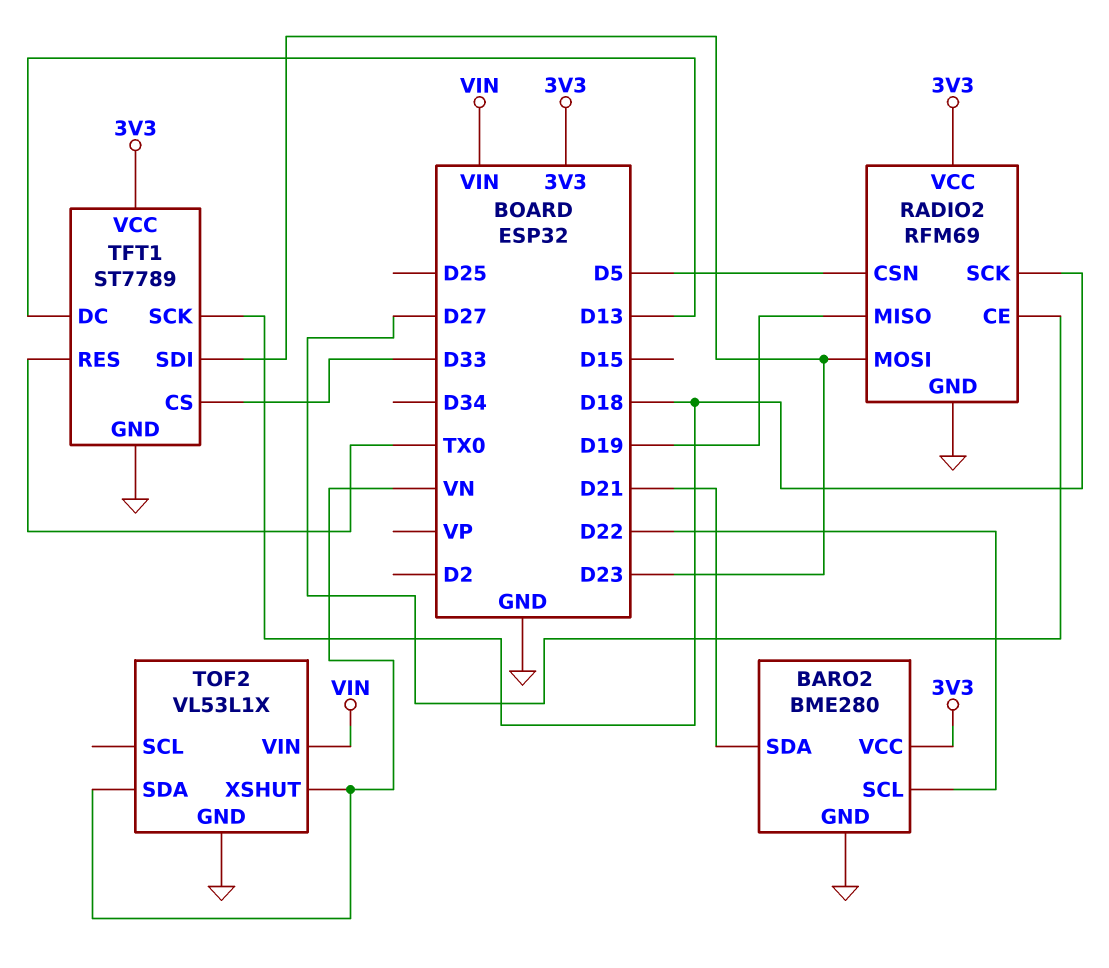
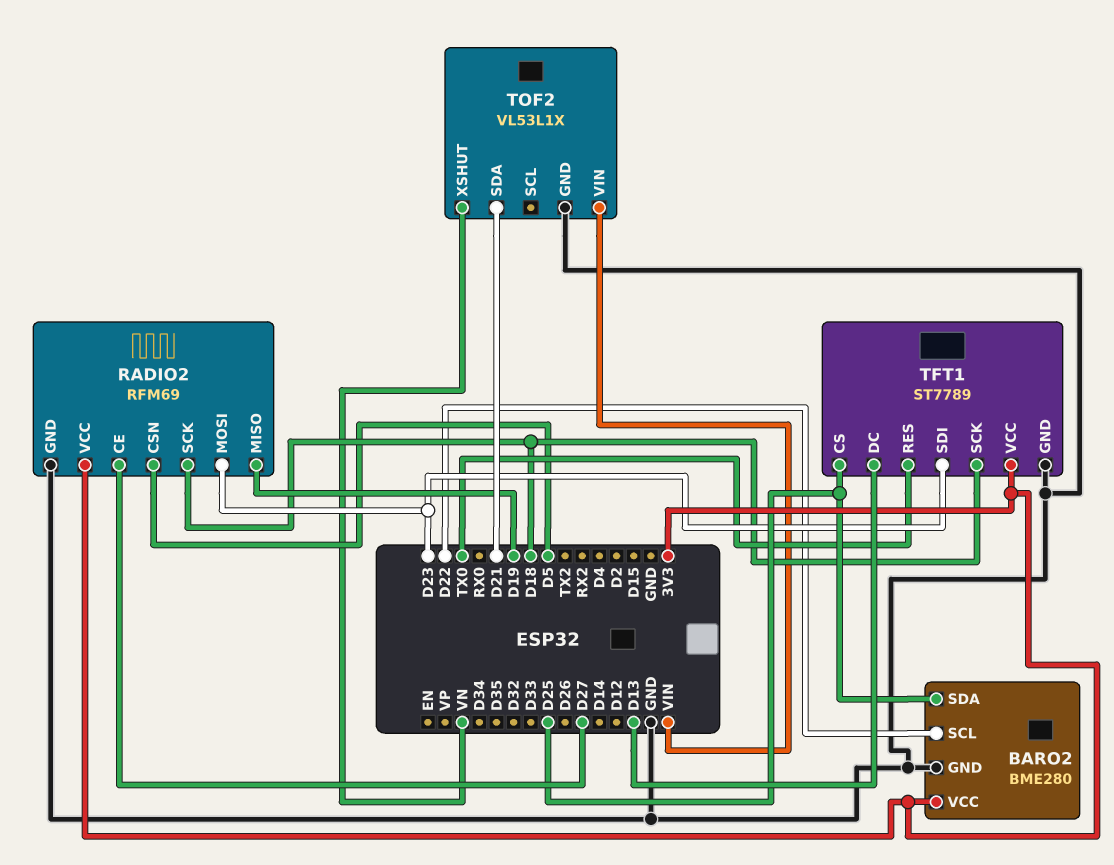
BARO2 pin SDA: D21 -> D25
TFT1 pin CS: D33 -> D25
TOF2 pin SDA: VN -> D21

